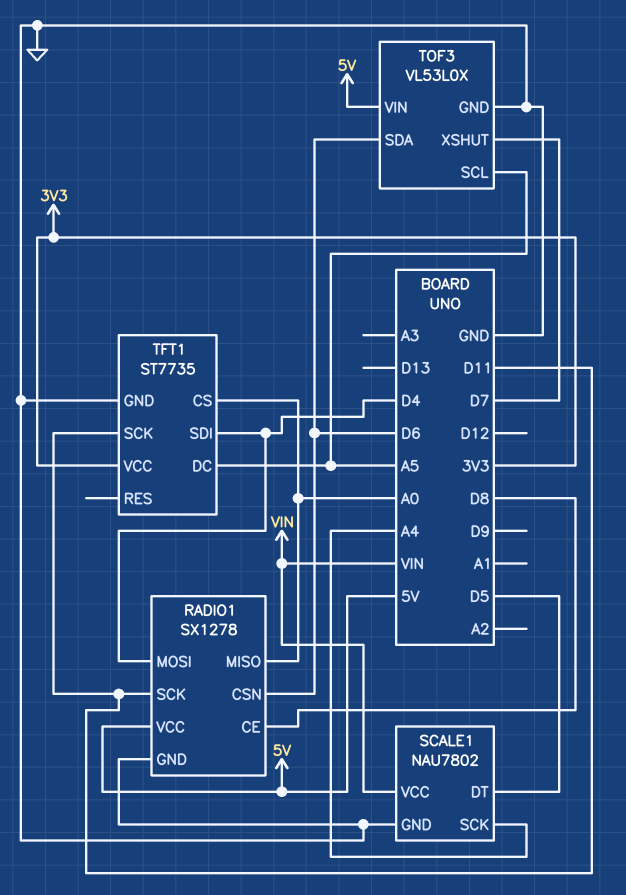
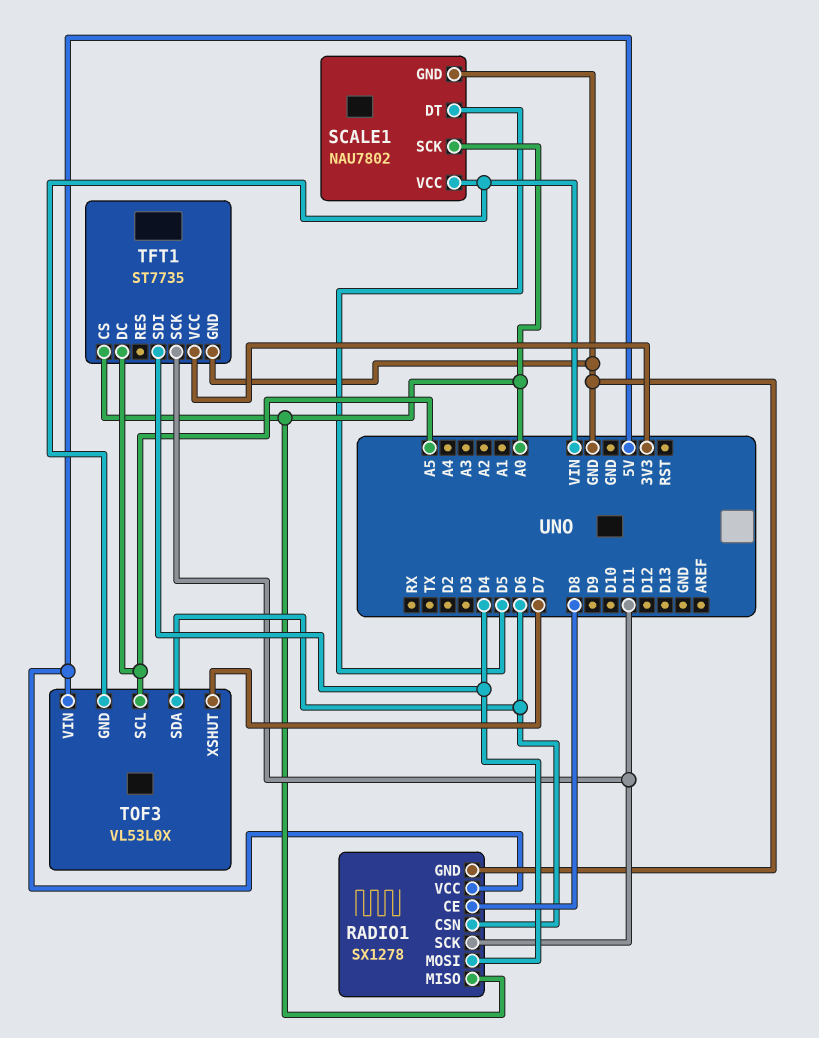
SCALE1 pin SCK: A4 -> A0
TOF3 pin GND: GND -> VIN

